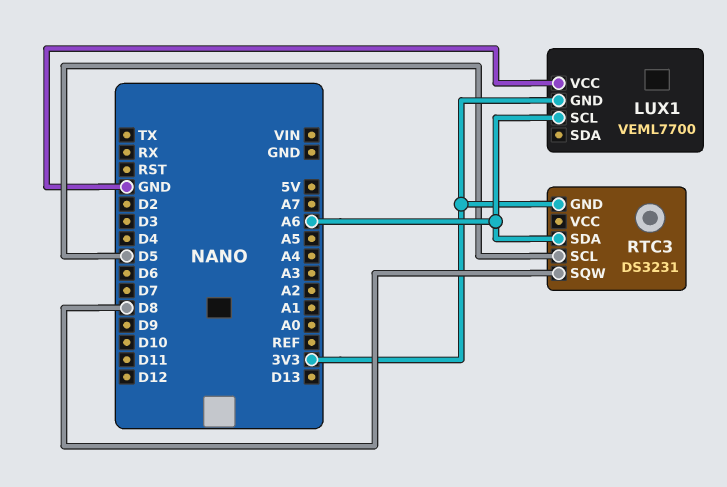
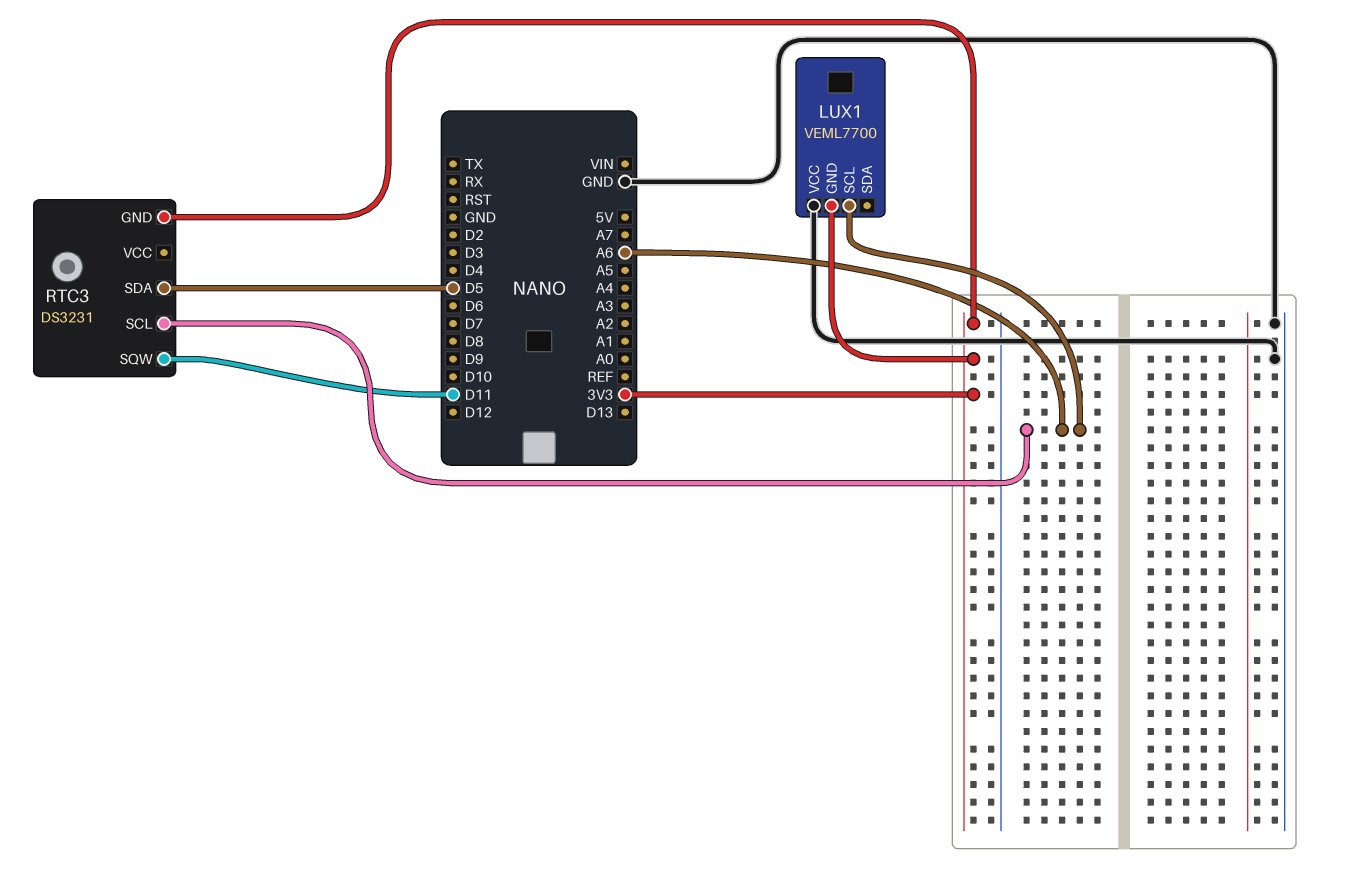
RTC3 pin SCL: D5 -> A6
RTC3 pin SDA: A6 -> D5
RTC3 pin SQW: D8 -> D11

